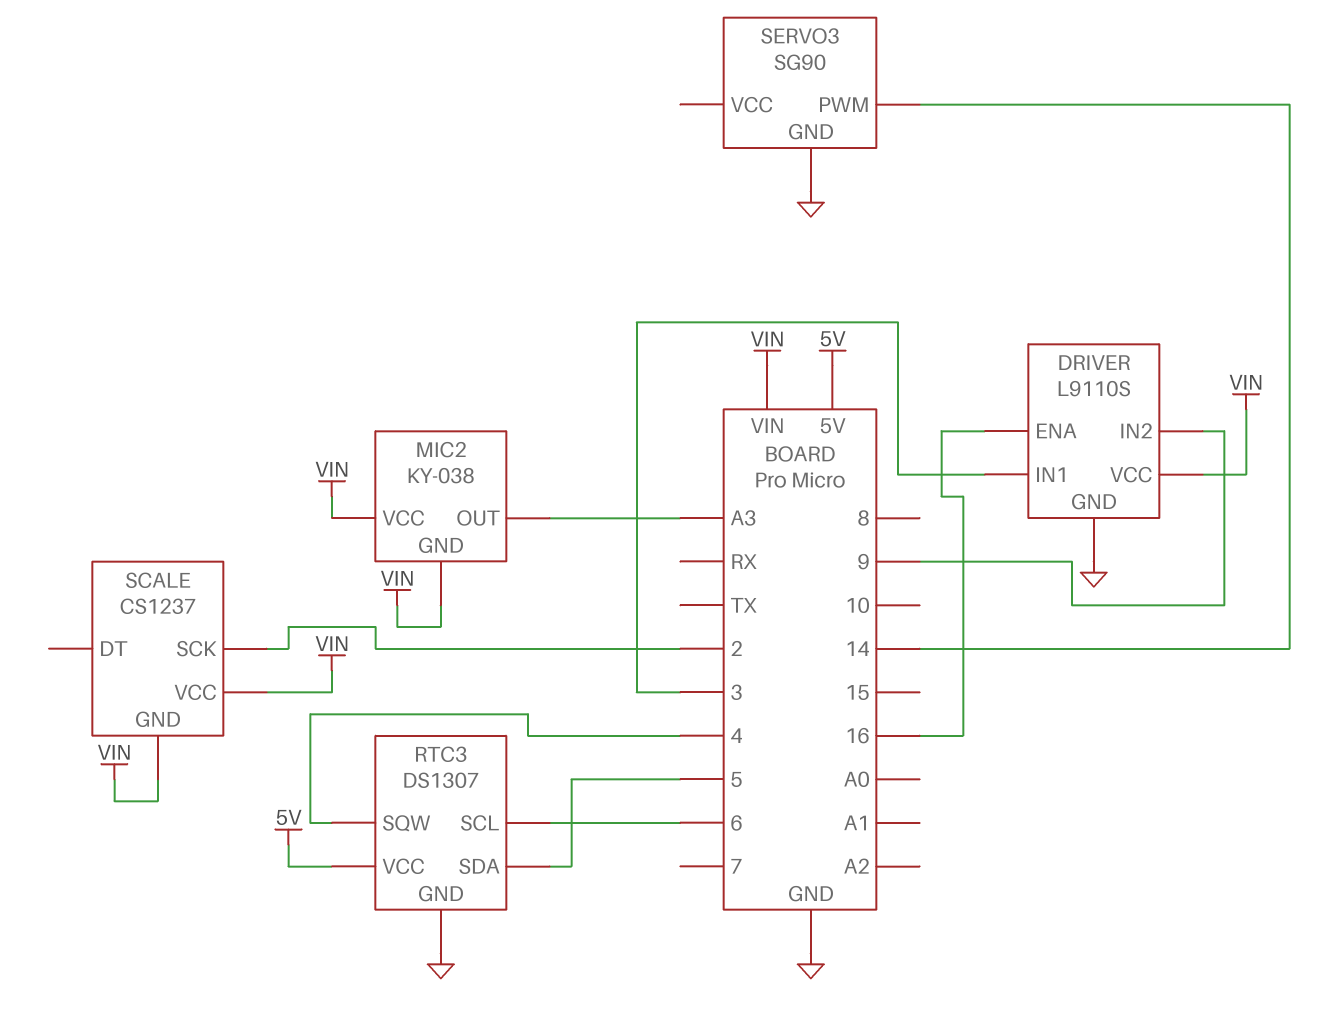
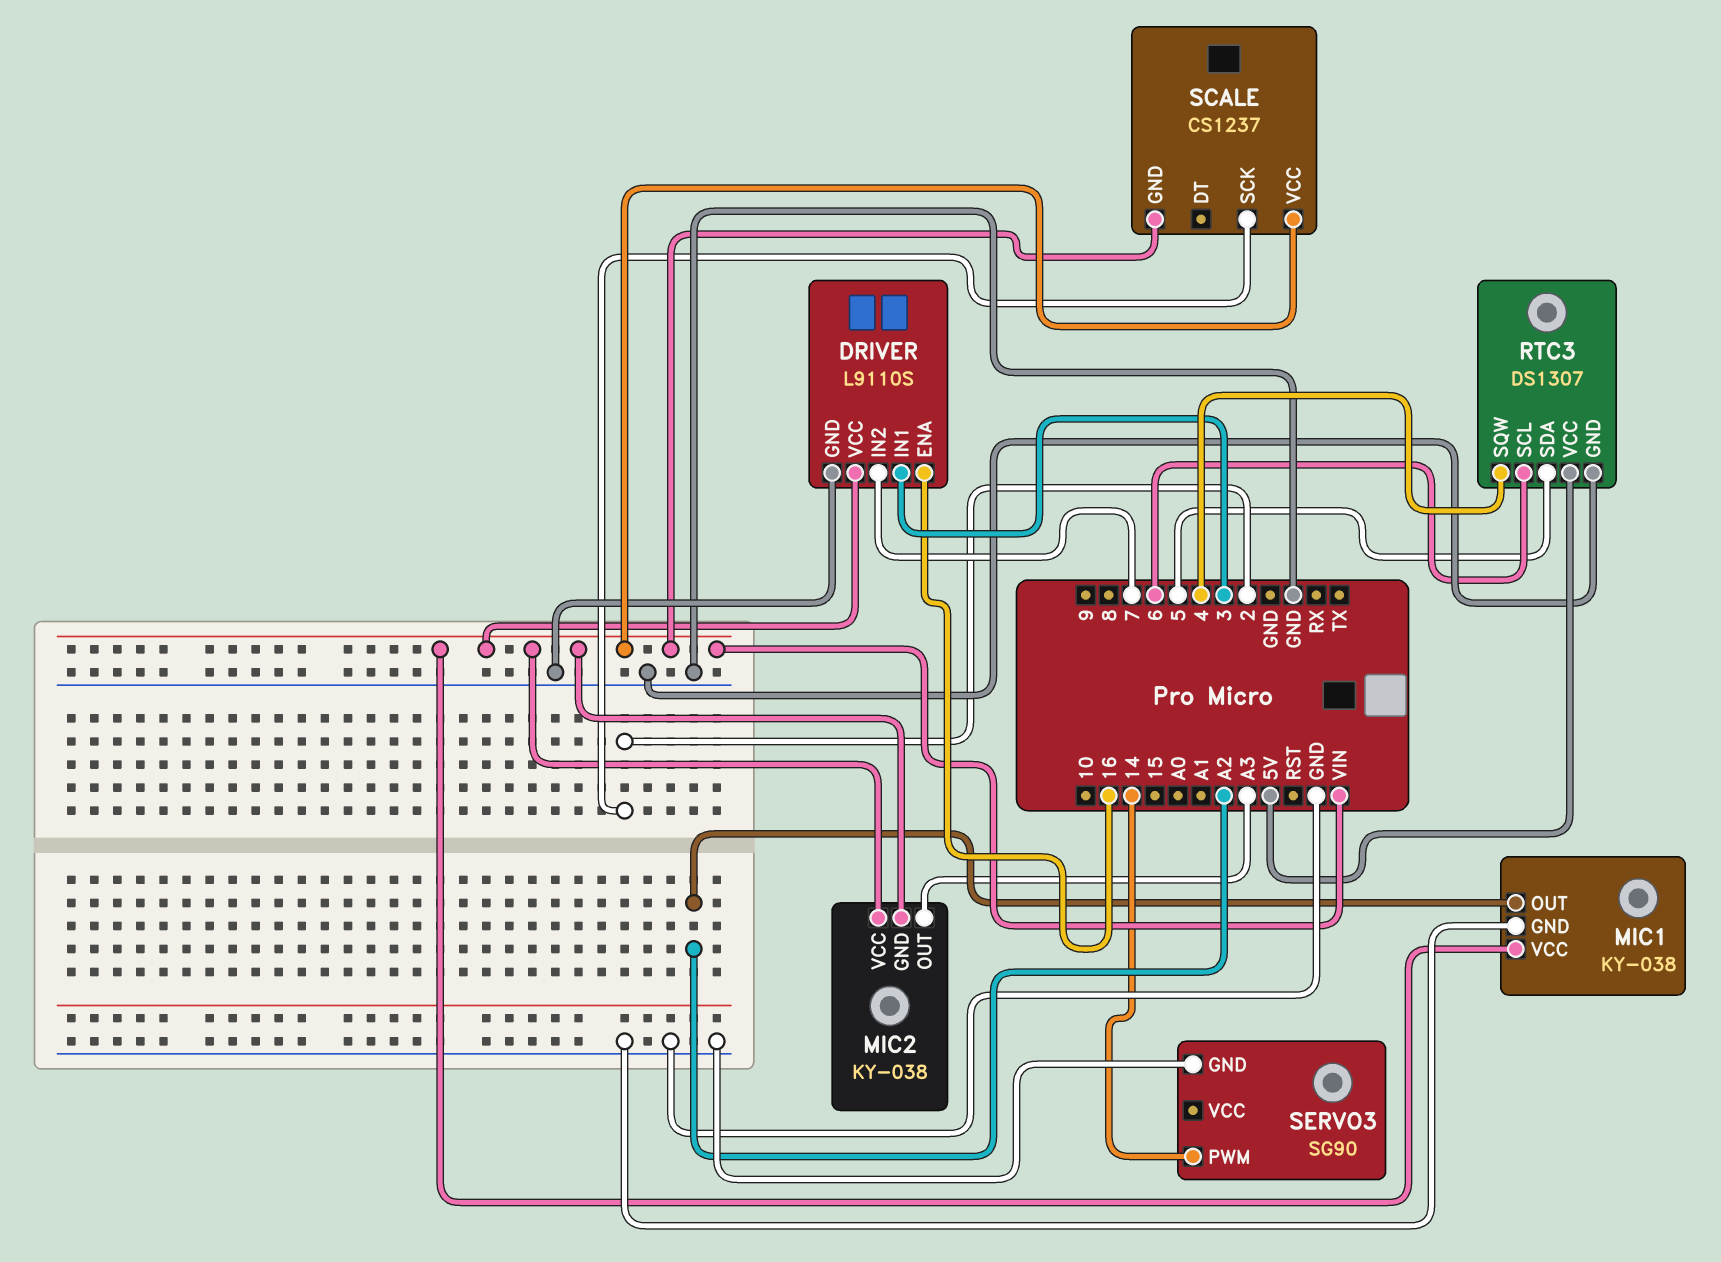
DRIVER pin IN2: 9 -> 7
MIC1: none -> KY-038
MIC1 pin GND: none -> GND
MIC1 pin OUT: none -> A2
MIC1 pin VCC: none -> VIN

